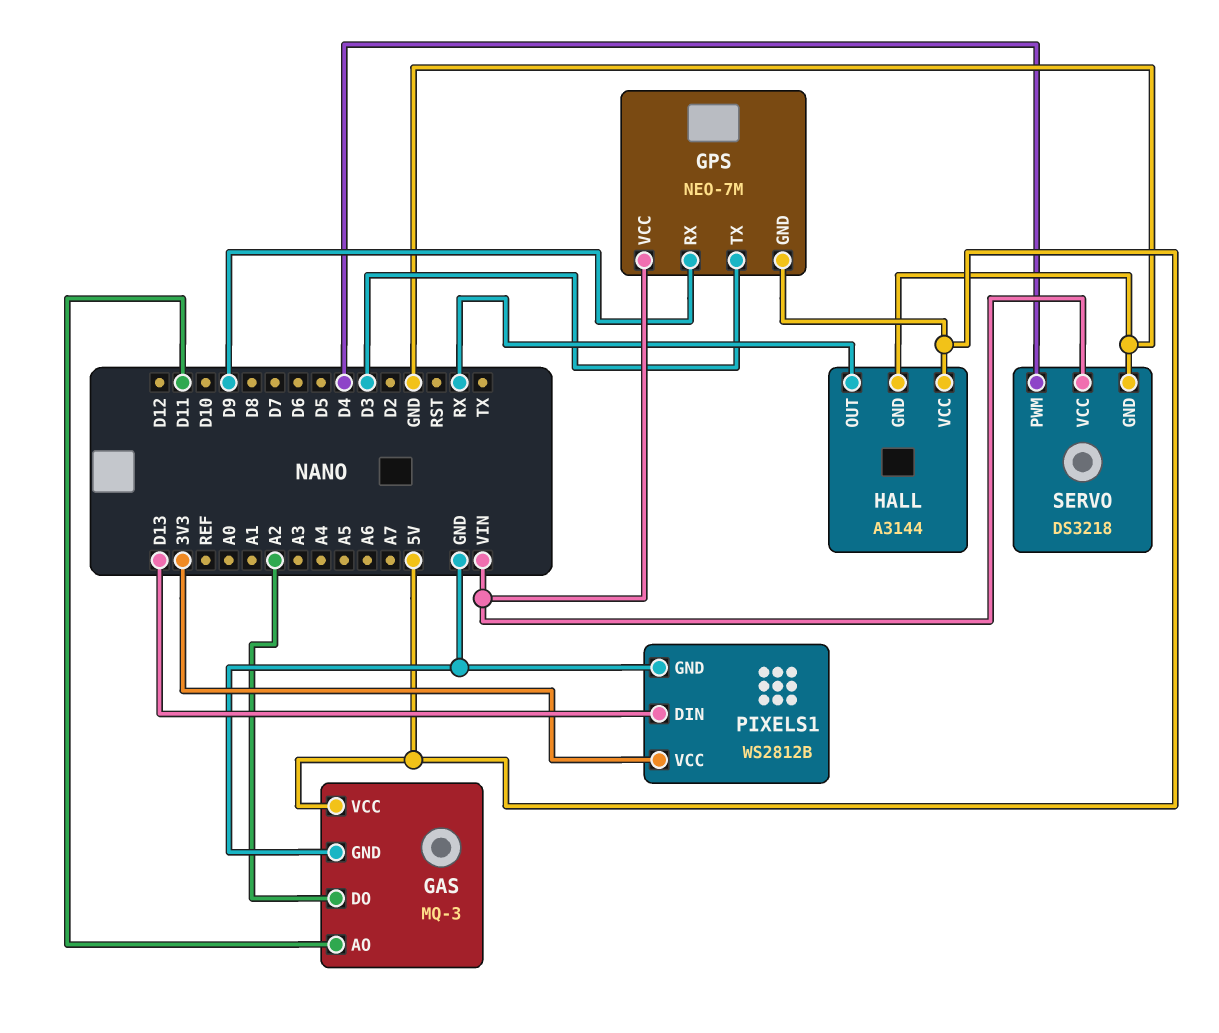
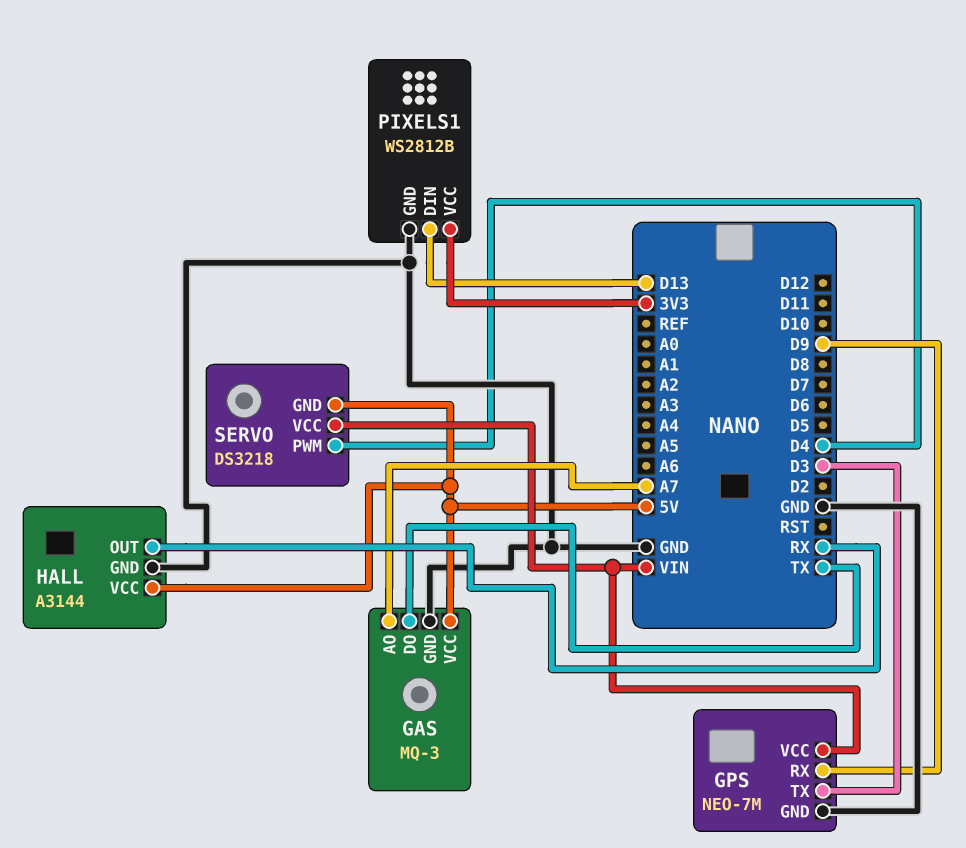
GAS pin AO: D11 -> A7
GAS pin DO: A2 -> TX
GPS pin GND: 5V -> GND
SERVO pin GND: GND -> 5V

